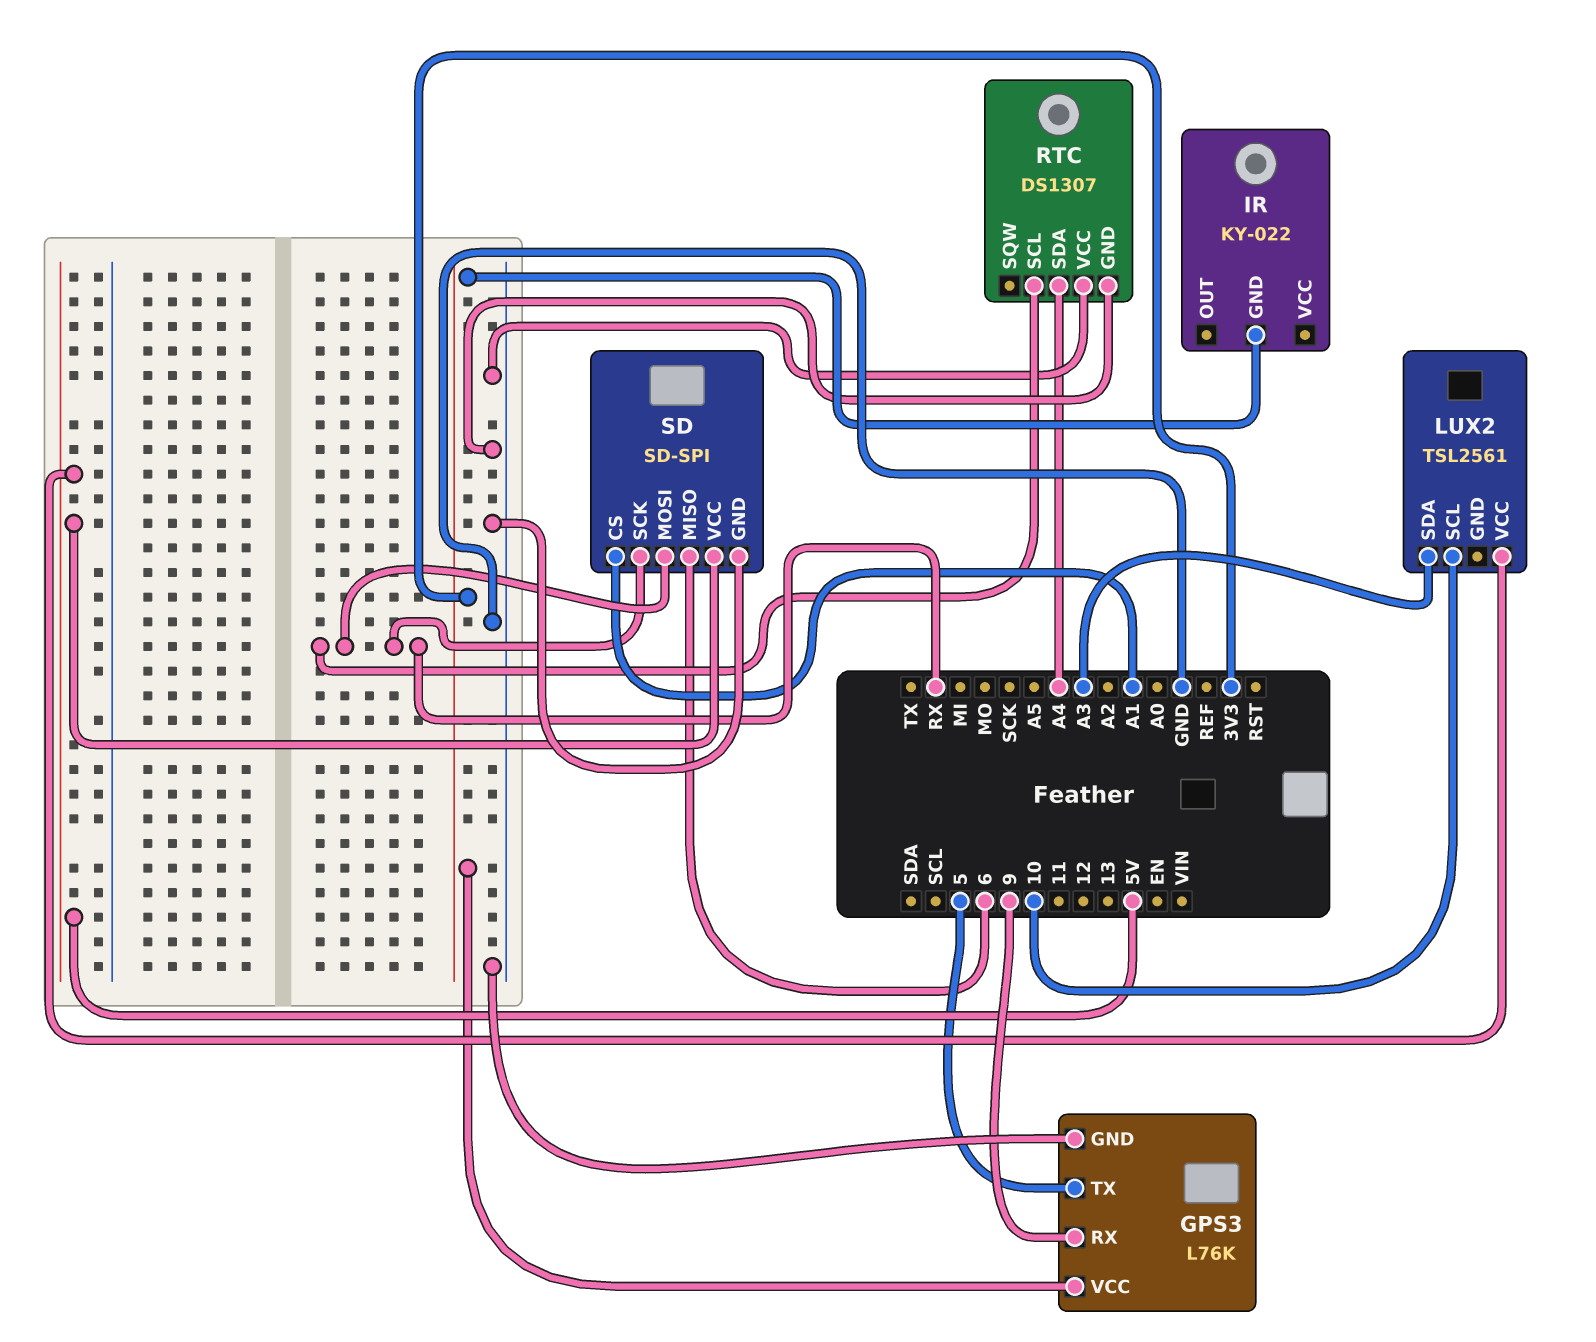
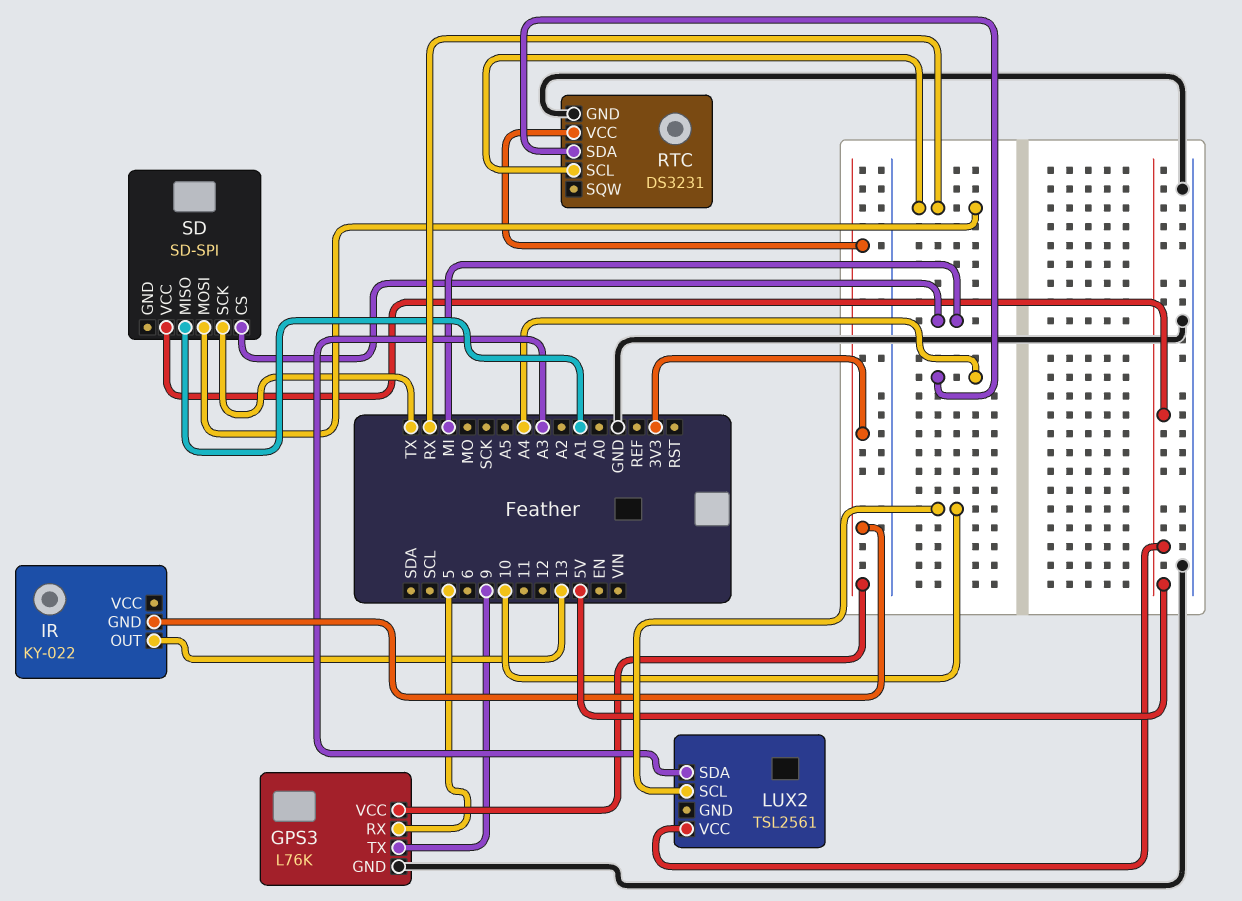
GPS3 pin RX: 9 -> 5
GPS3 pin TX: 5 -> 9
IR pin OUT: none -> 13
RTC: DS1307 -> DS3231
RTC pin VCC: GND -> 3V3
SD pin CS: A1 -> MI
SD pin GND: GND -> none
SD pin MISO: 6 -> A1
SD pin SCK: RX -> TX

